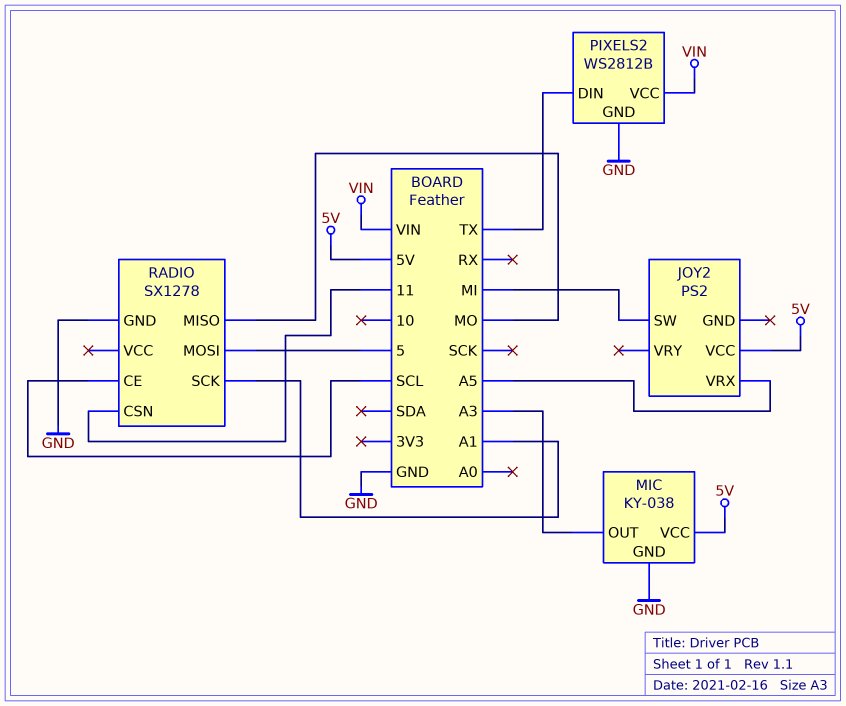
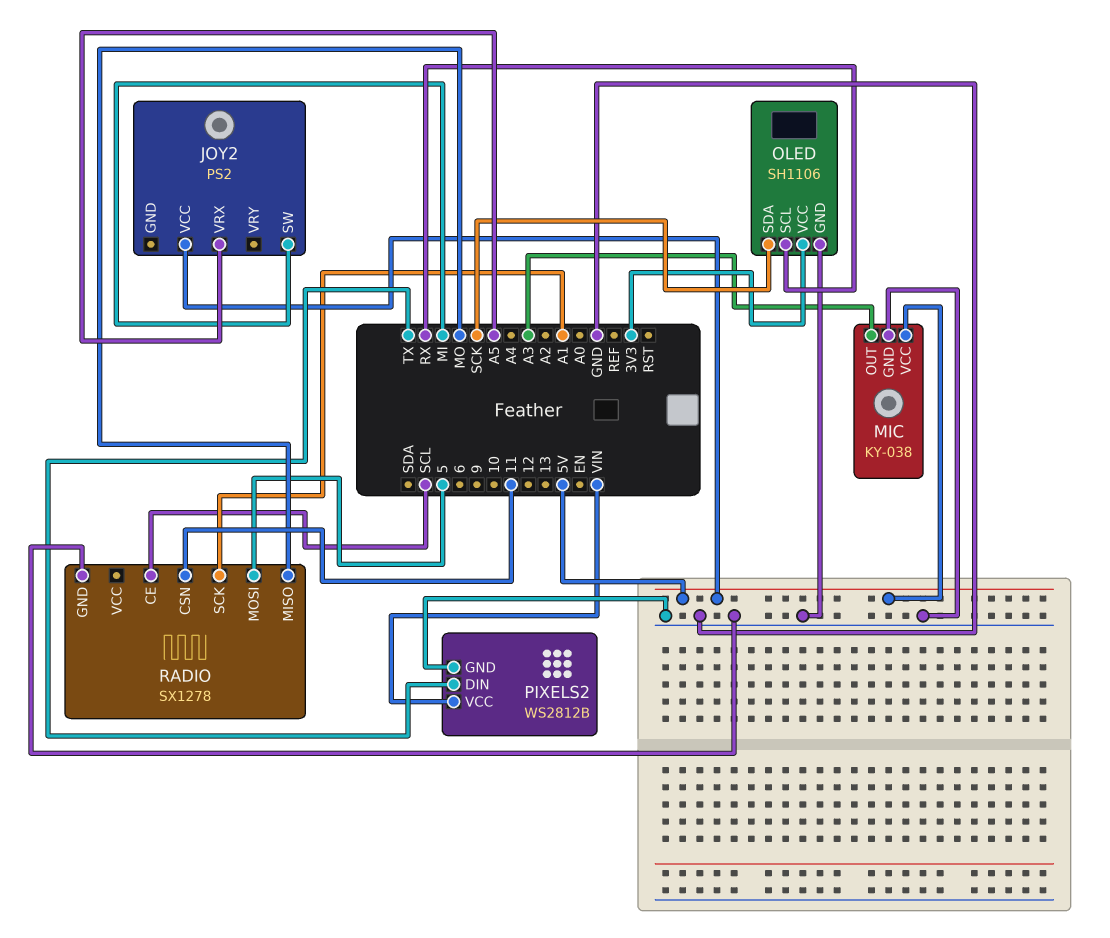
OLED: none -> SH1106
OLED pin GND: none -> GND
OLED pin SCL: none -> RX
OLED pin SDA: none -> SCK
OLED pin VCC: none -> 3V3

